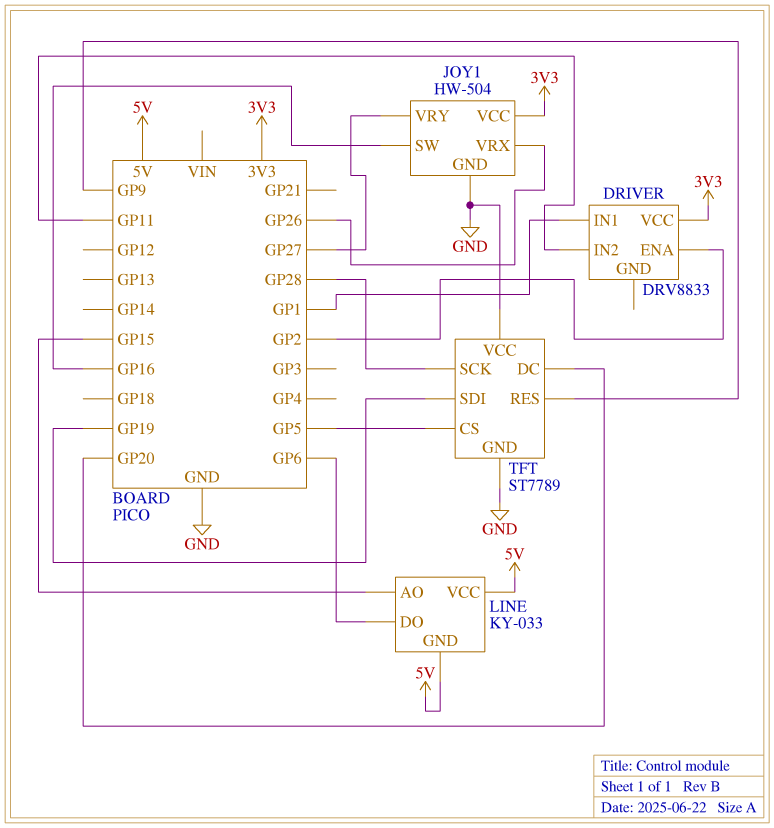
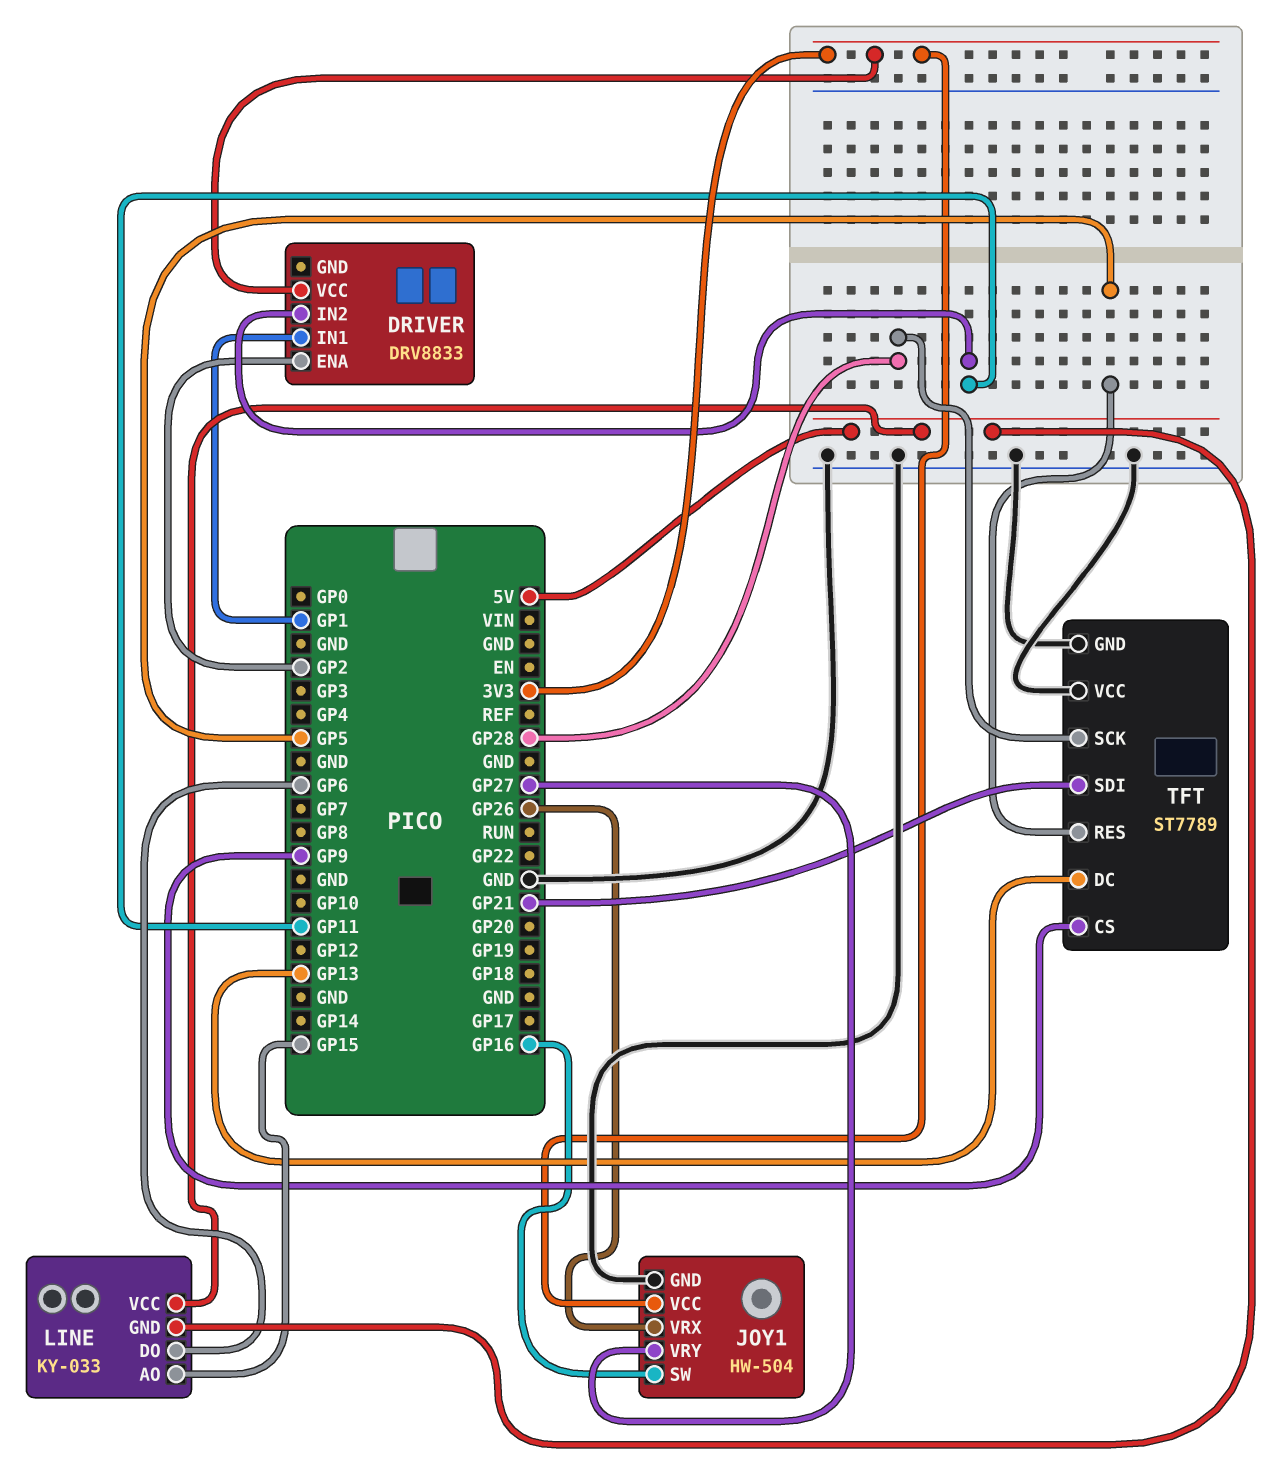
TFT pin CS: GP5 -> GP9
TFT pin DC: GP20 -> GP13
TFT pin RES: GP9 -> GP5
TFT pin SDI: GP19 -> GP21

